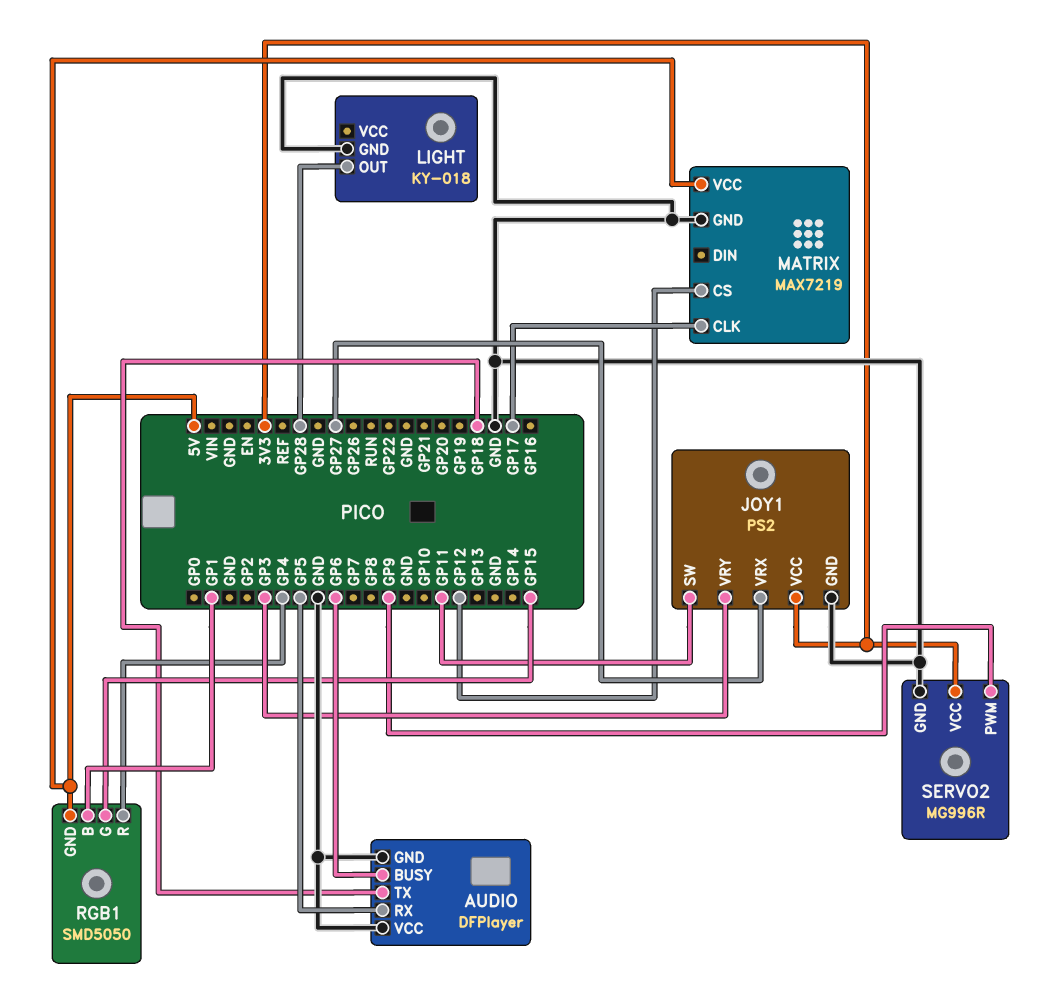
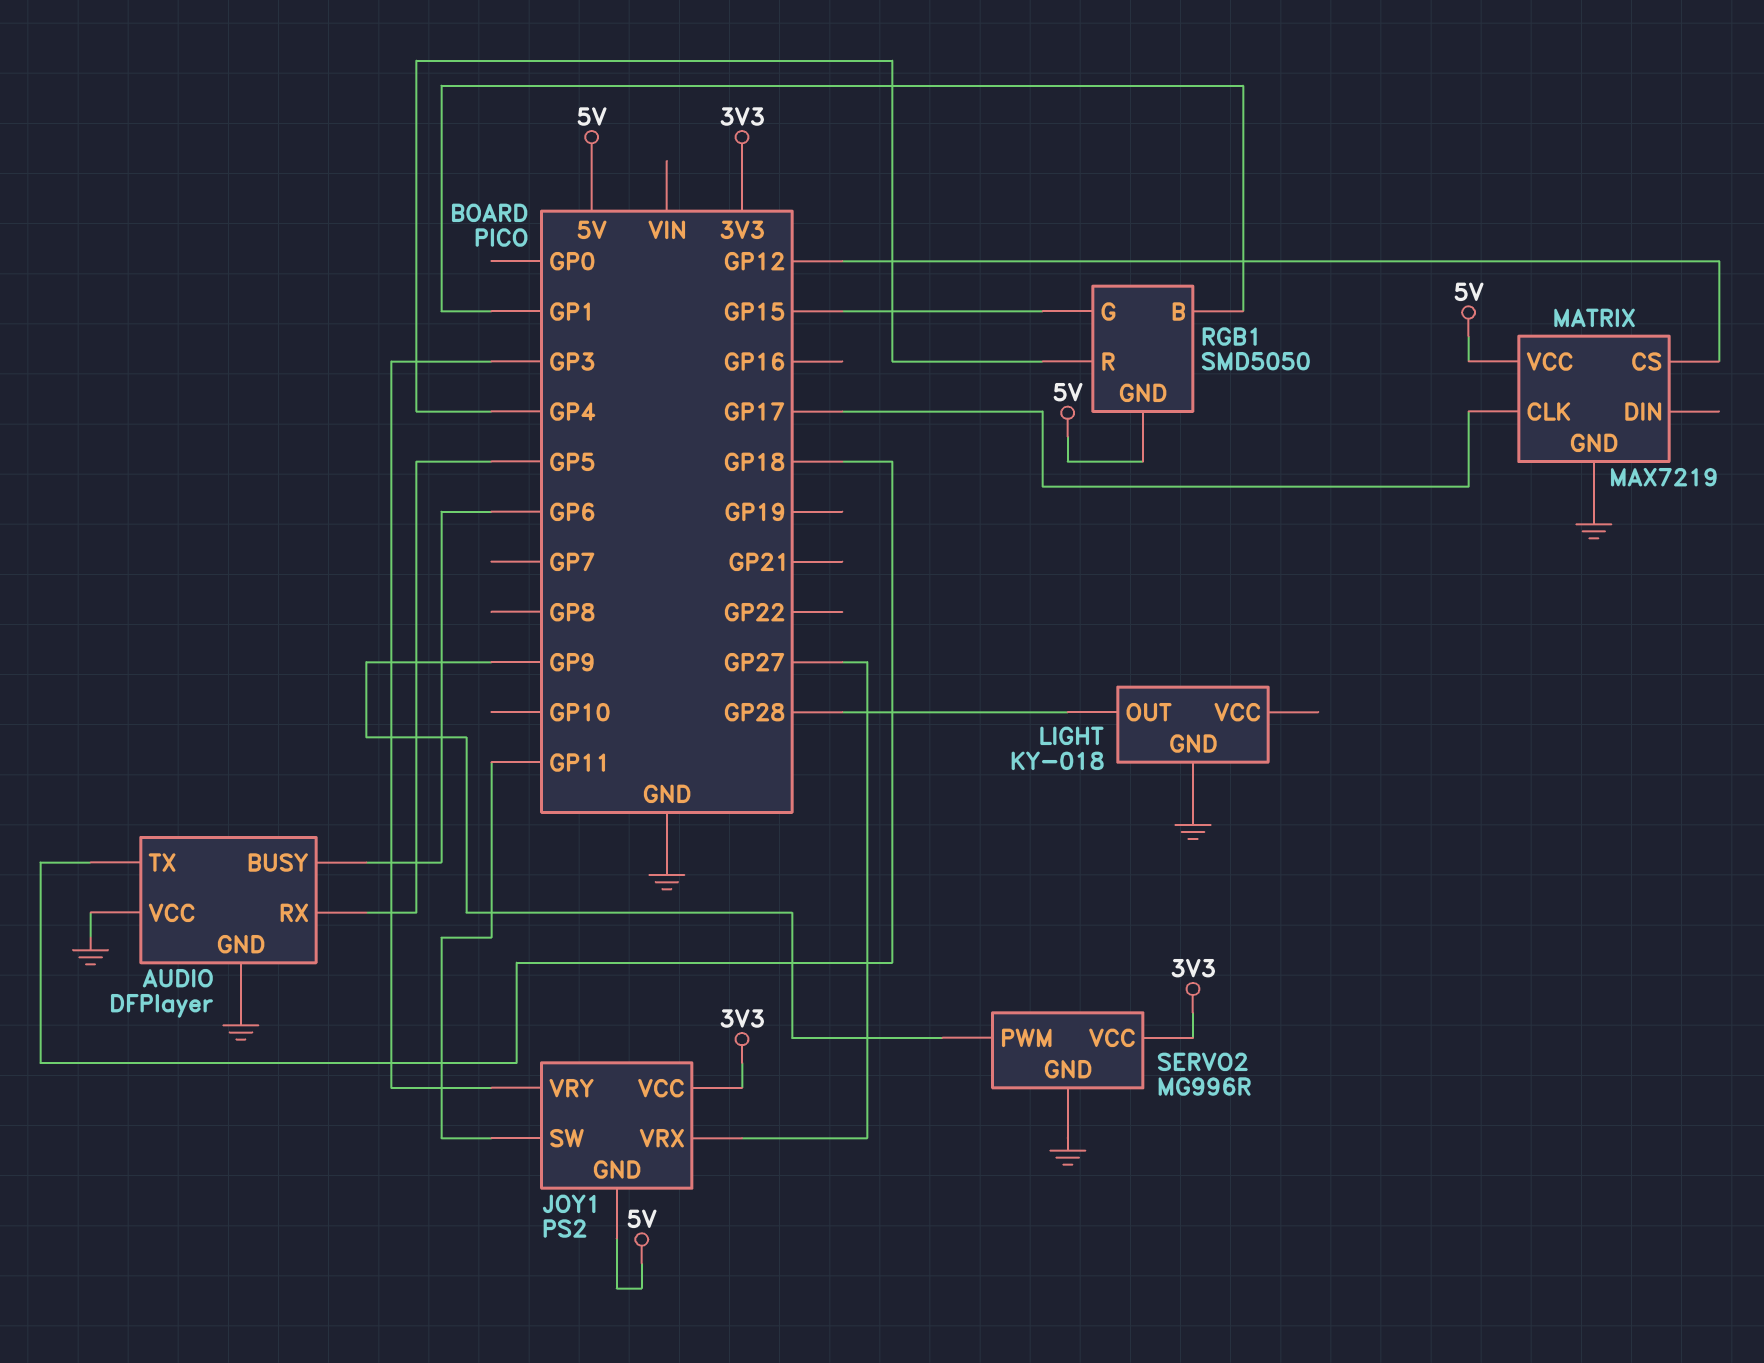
JOY1 pin GND: GND -> 5V

